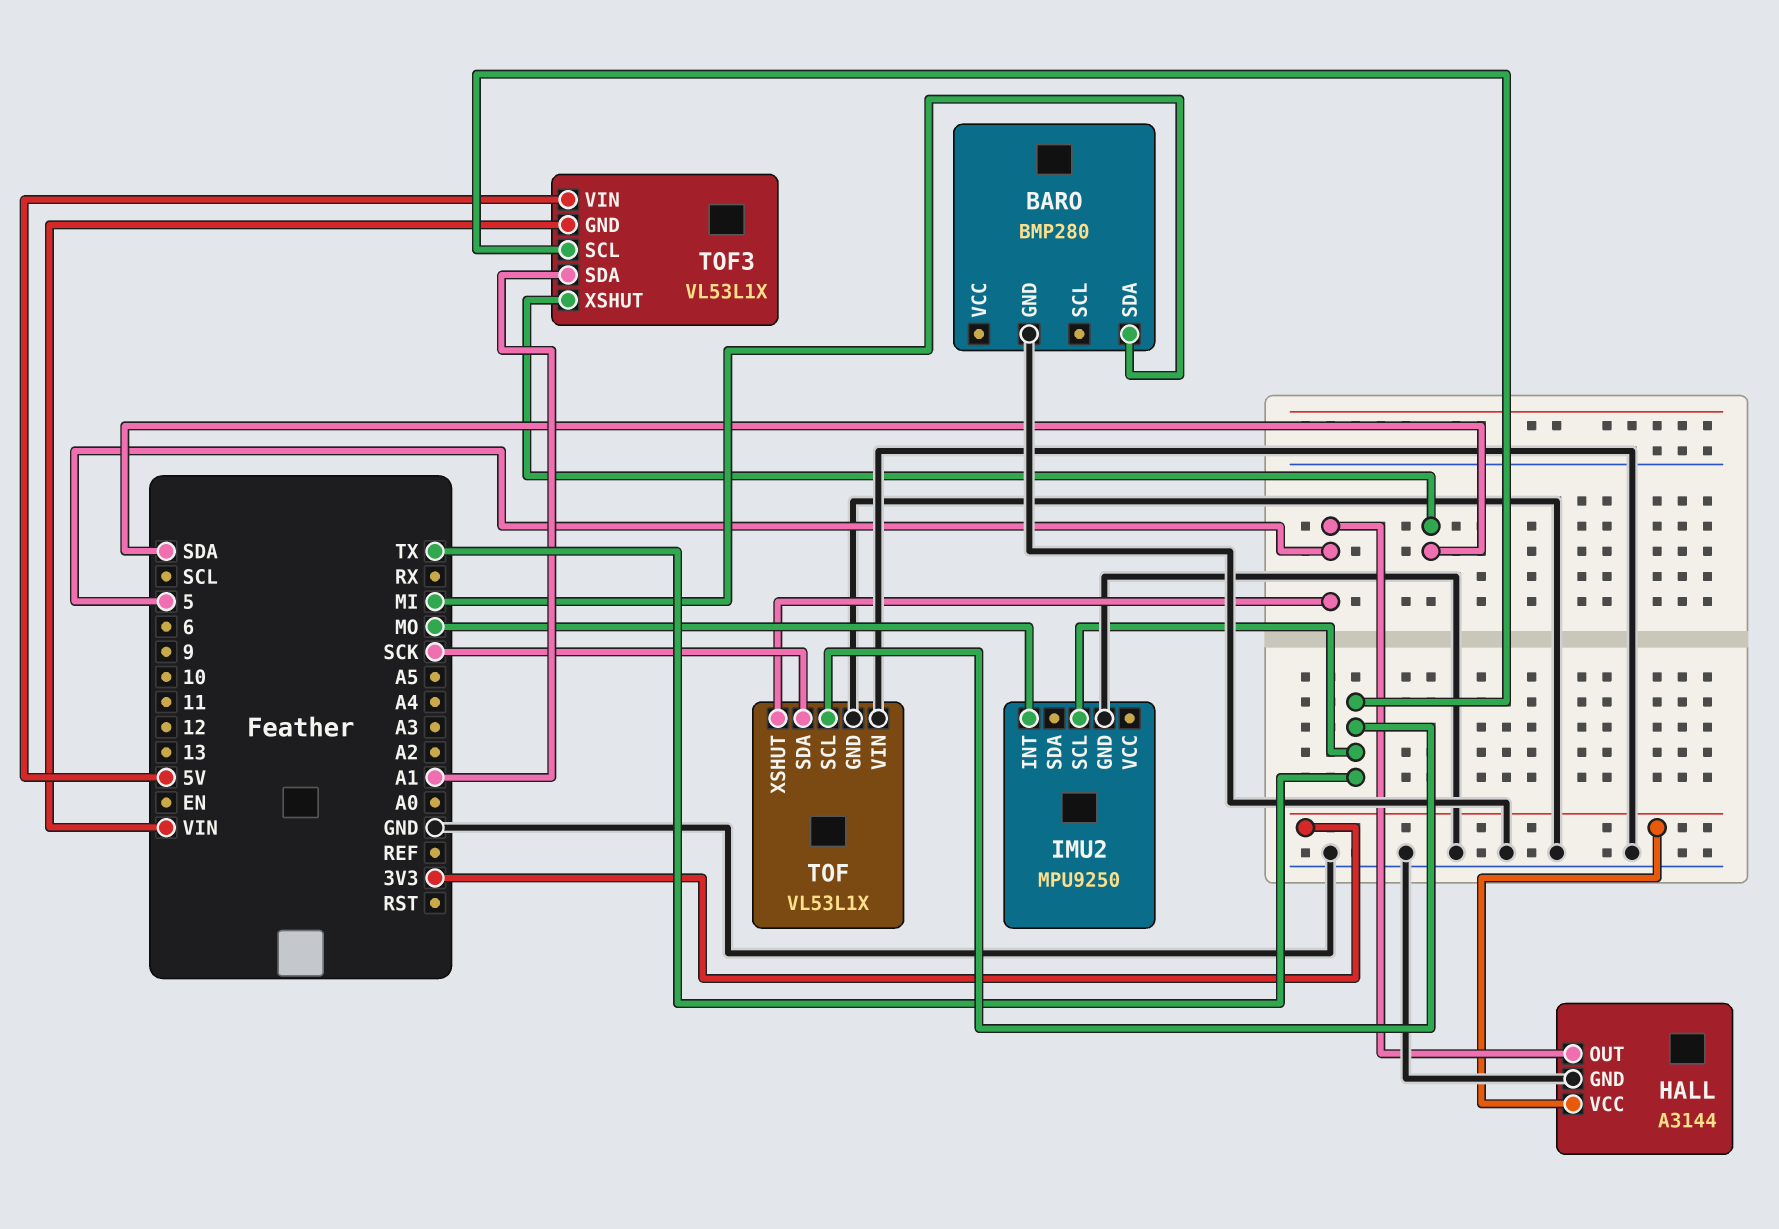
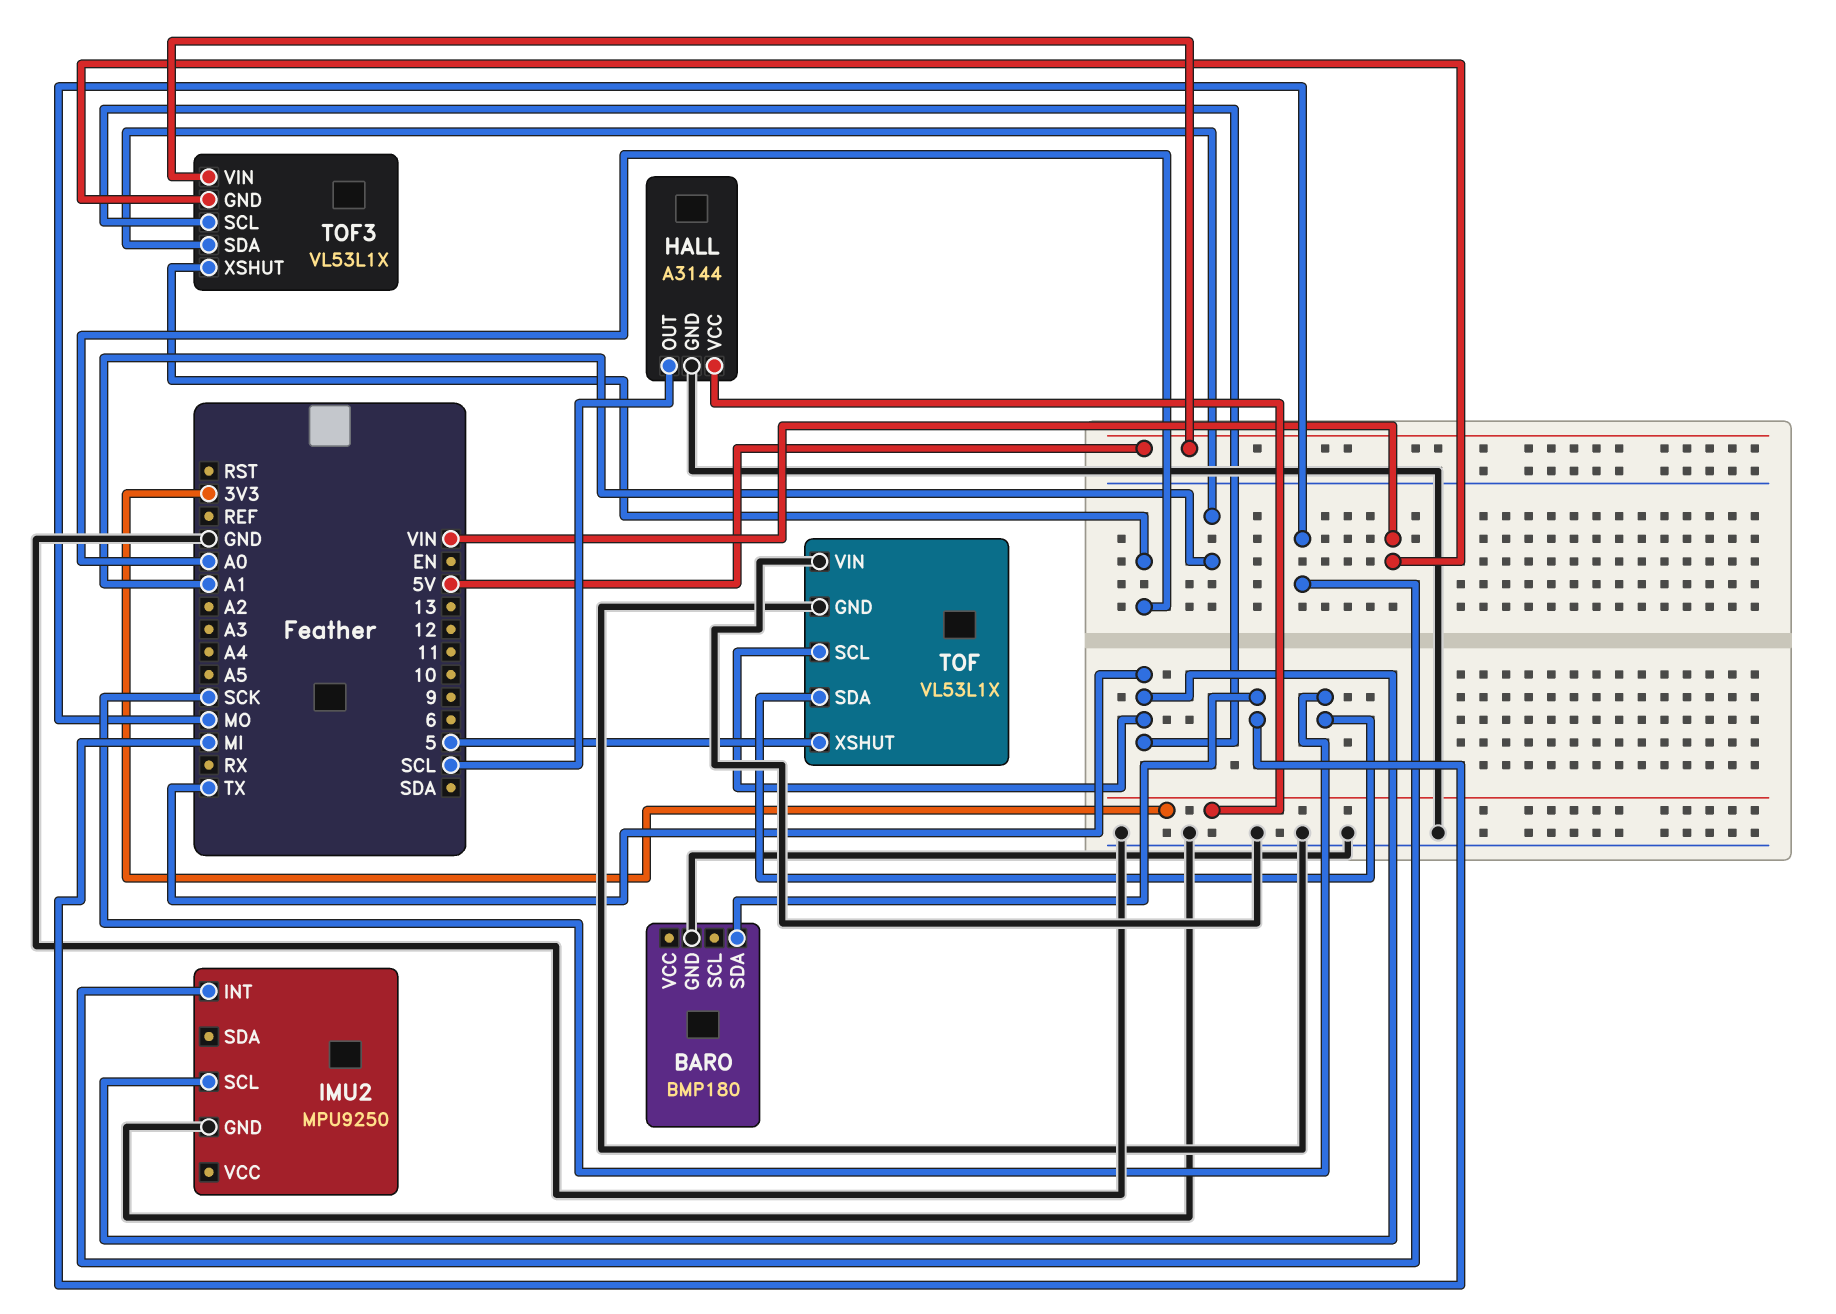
BARO: BMP280 -> BMP180
HALL pin OUT: 5 -> SCL
TOF3 pin XSHUT: SDA -> A0

